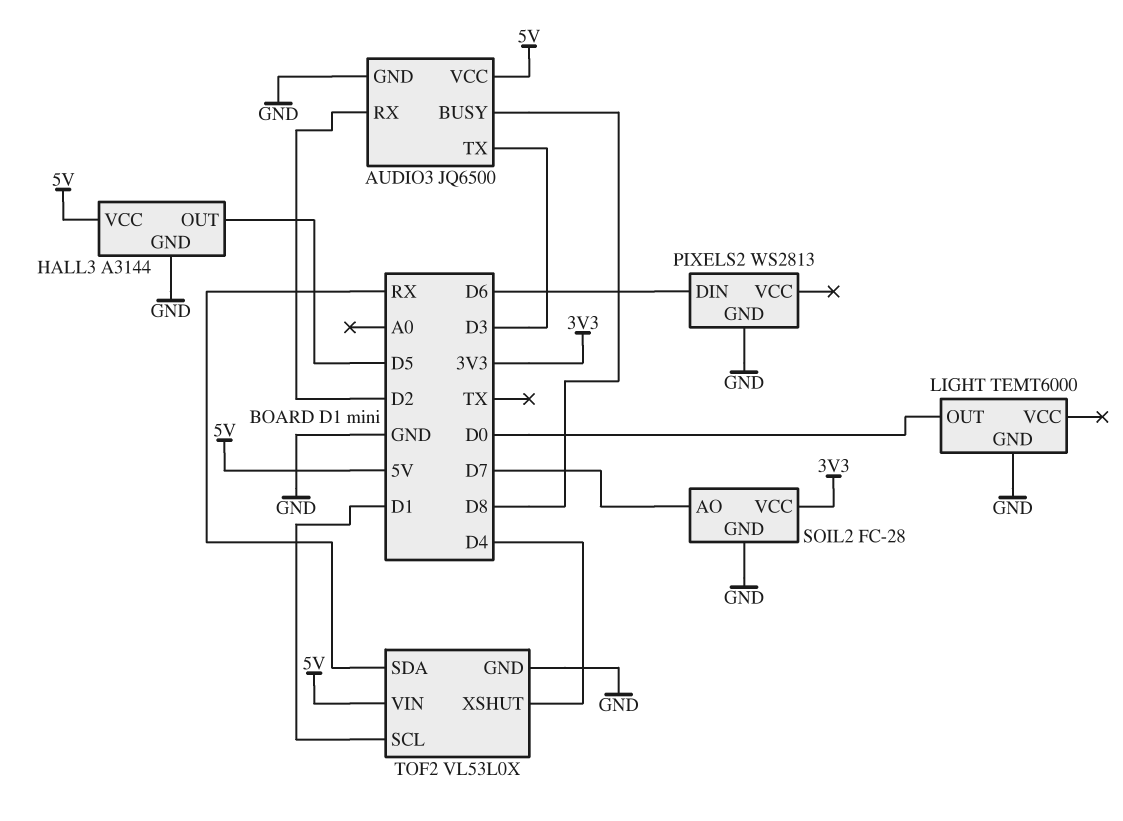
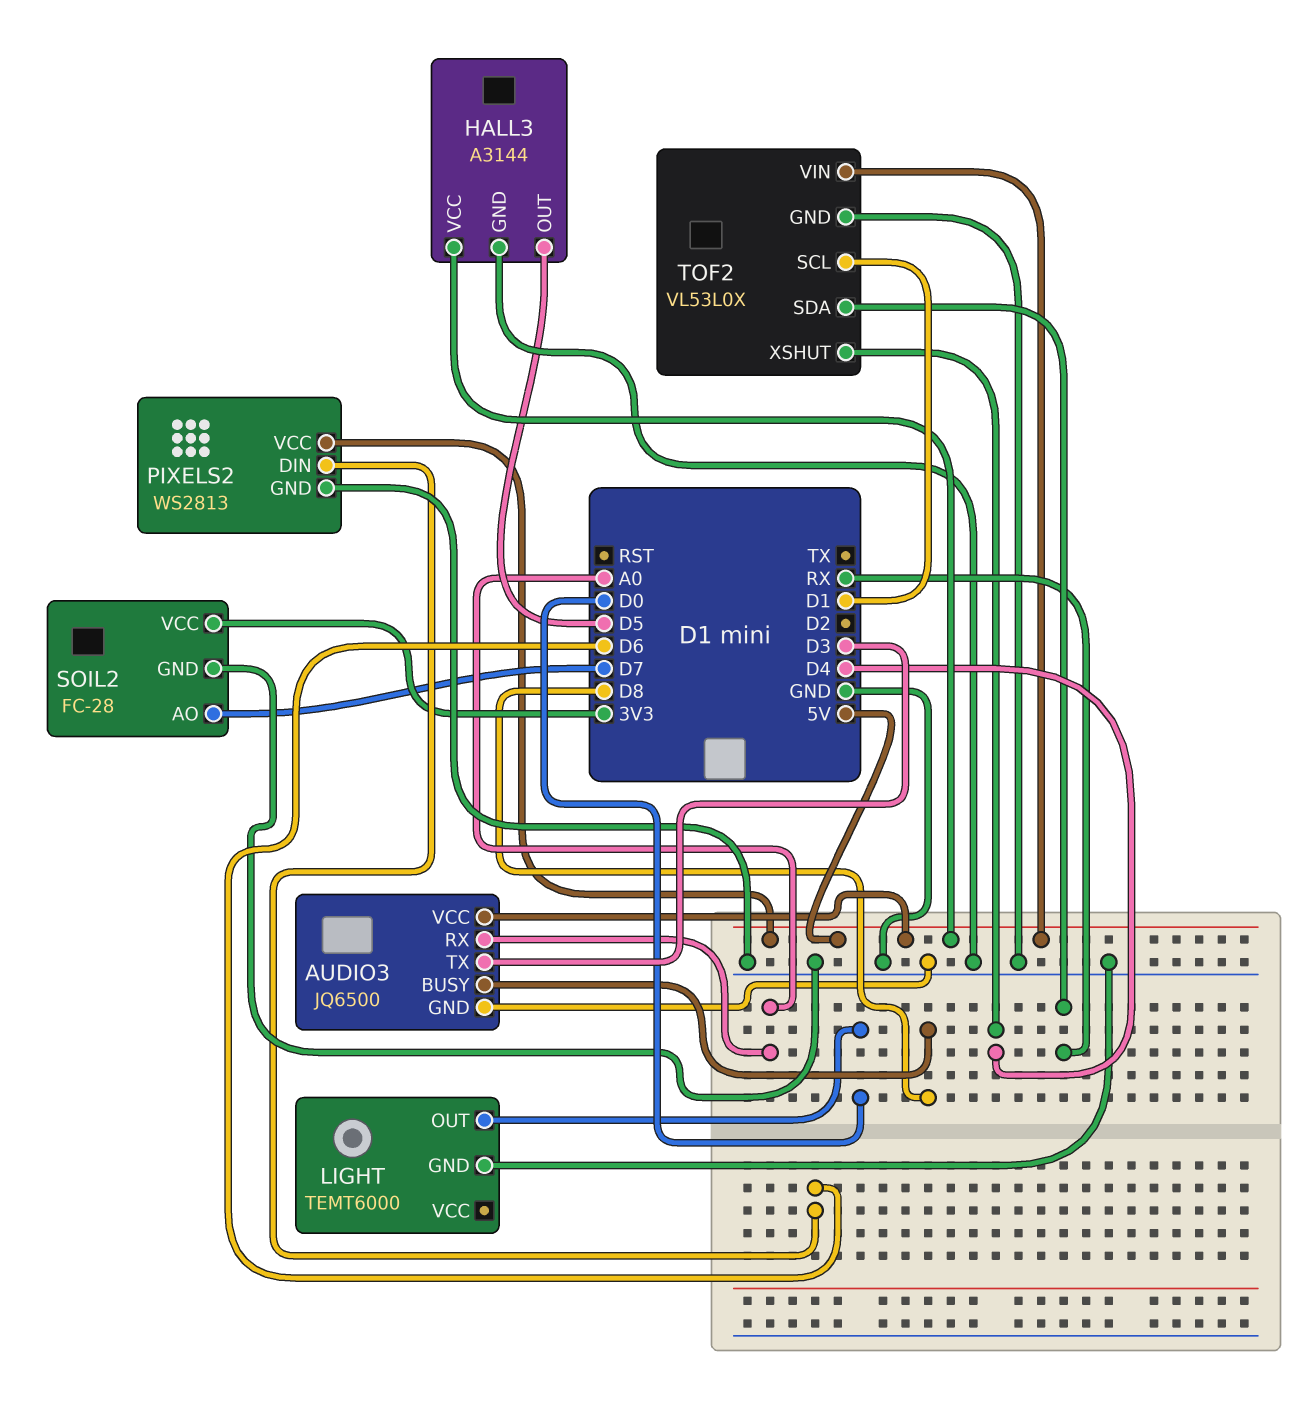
AUDIO3 pin RX: D2 -> A0
PIXELS2 pin VCC: none -> 5V

